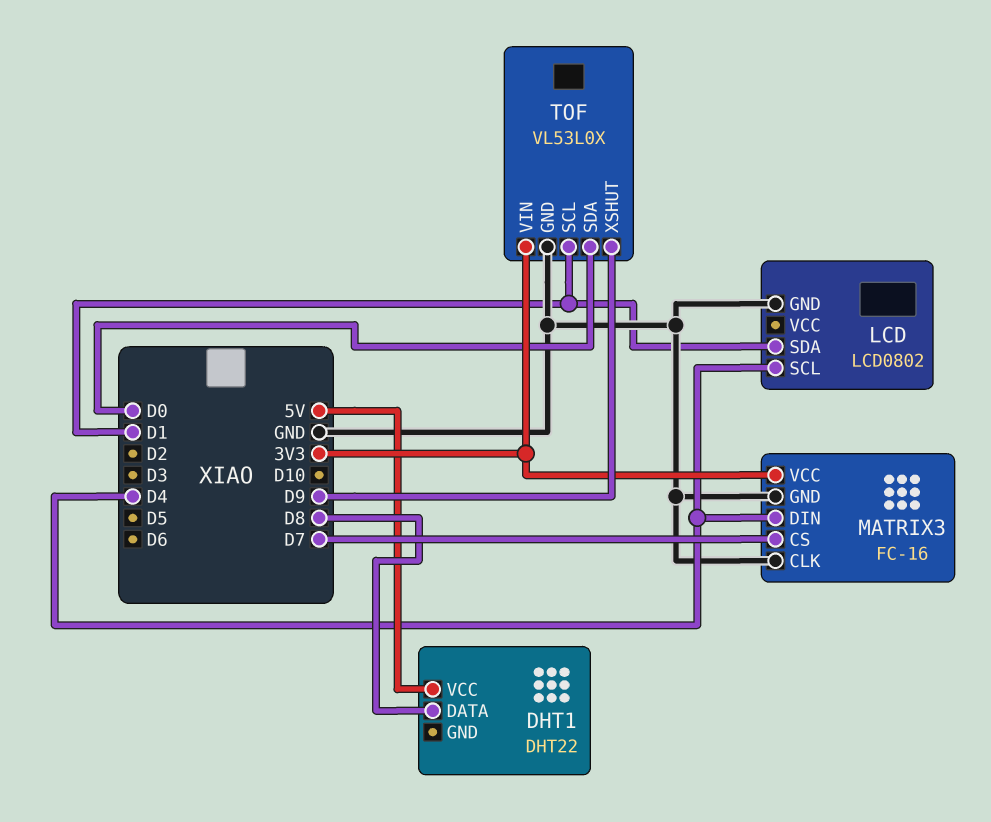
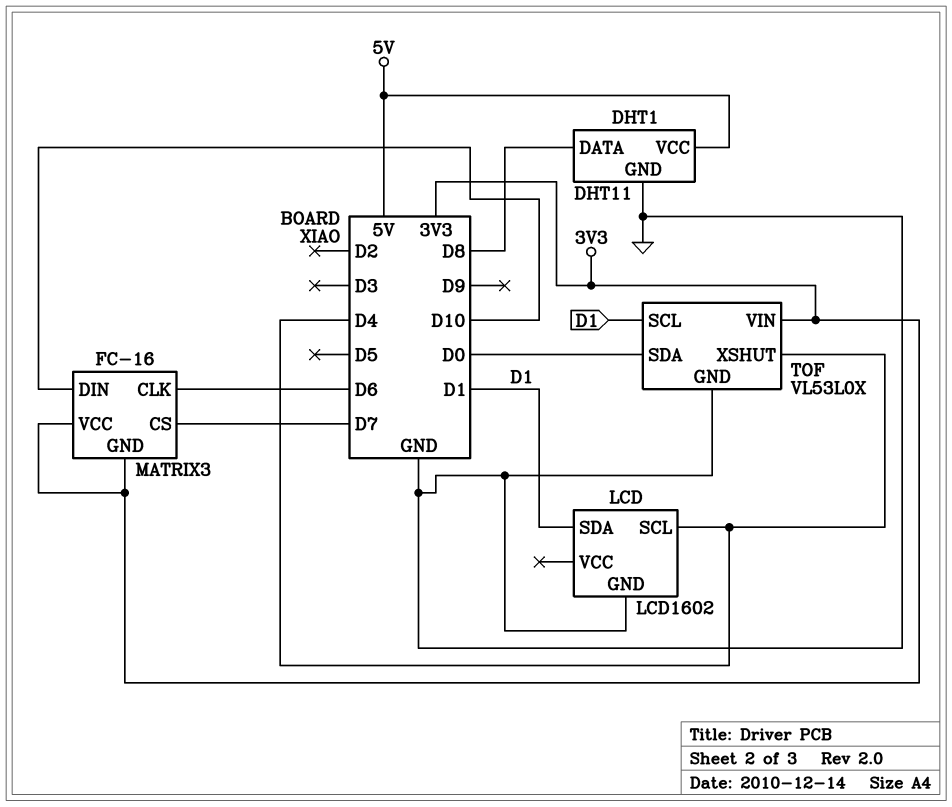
DHT1: DHT22 -> DHT11
DHT1 pin GND: none -> GND
LCD: LCD0802 -> LCD1602
MATRIX3 pin CLK: GND -> D6
MATRIX3 pin DIN: D4 -> D10
MATRIX3 pin GND: GND -> 3V3
TOF pin XSHUT: D9 -> D4

